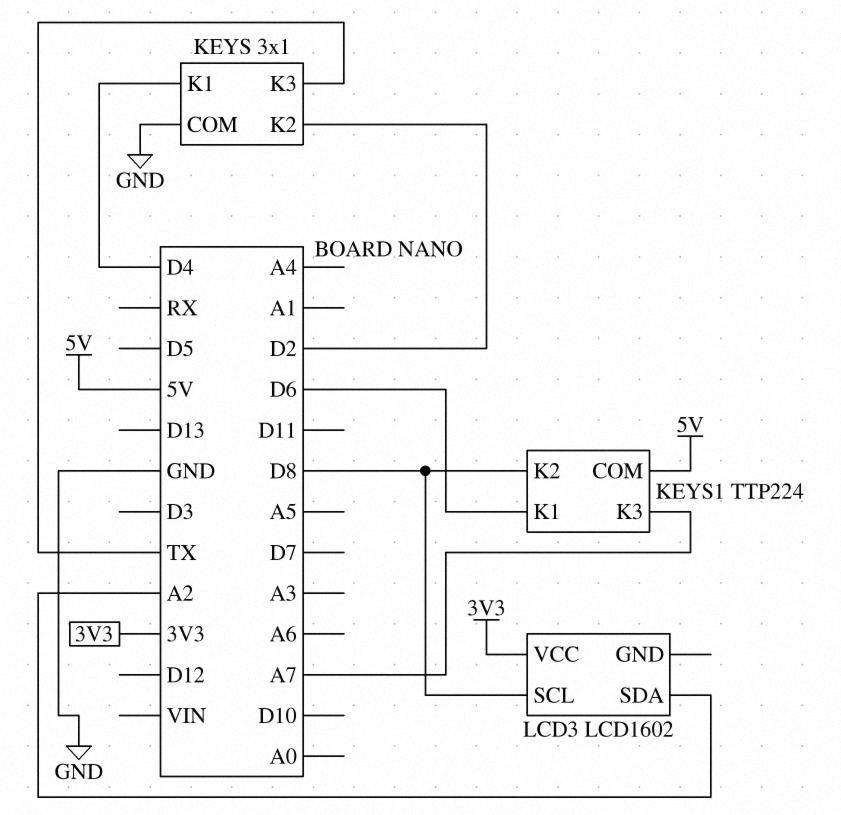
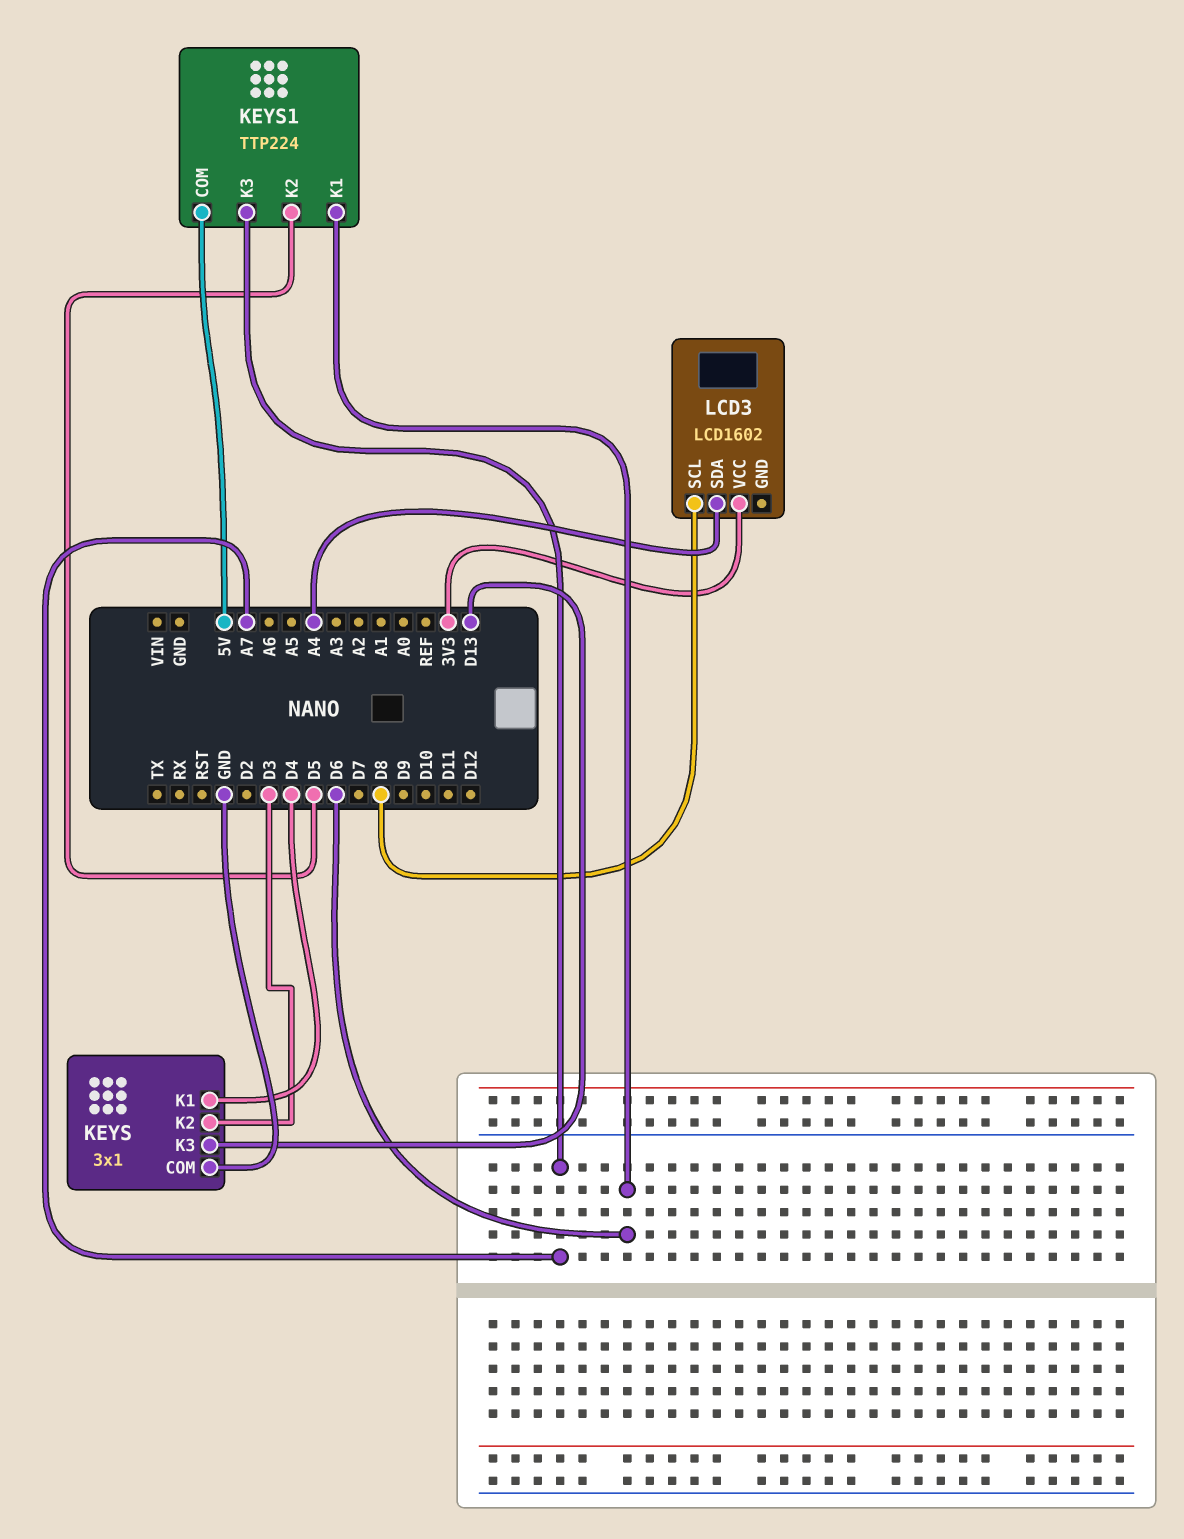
KEYS pin K2: D2 -> D3
KEYS pin K3: TX -> D13
KEYS1 pin K2: D8 -> D5
LCD3 pin SDA: A2 -> A4

